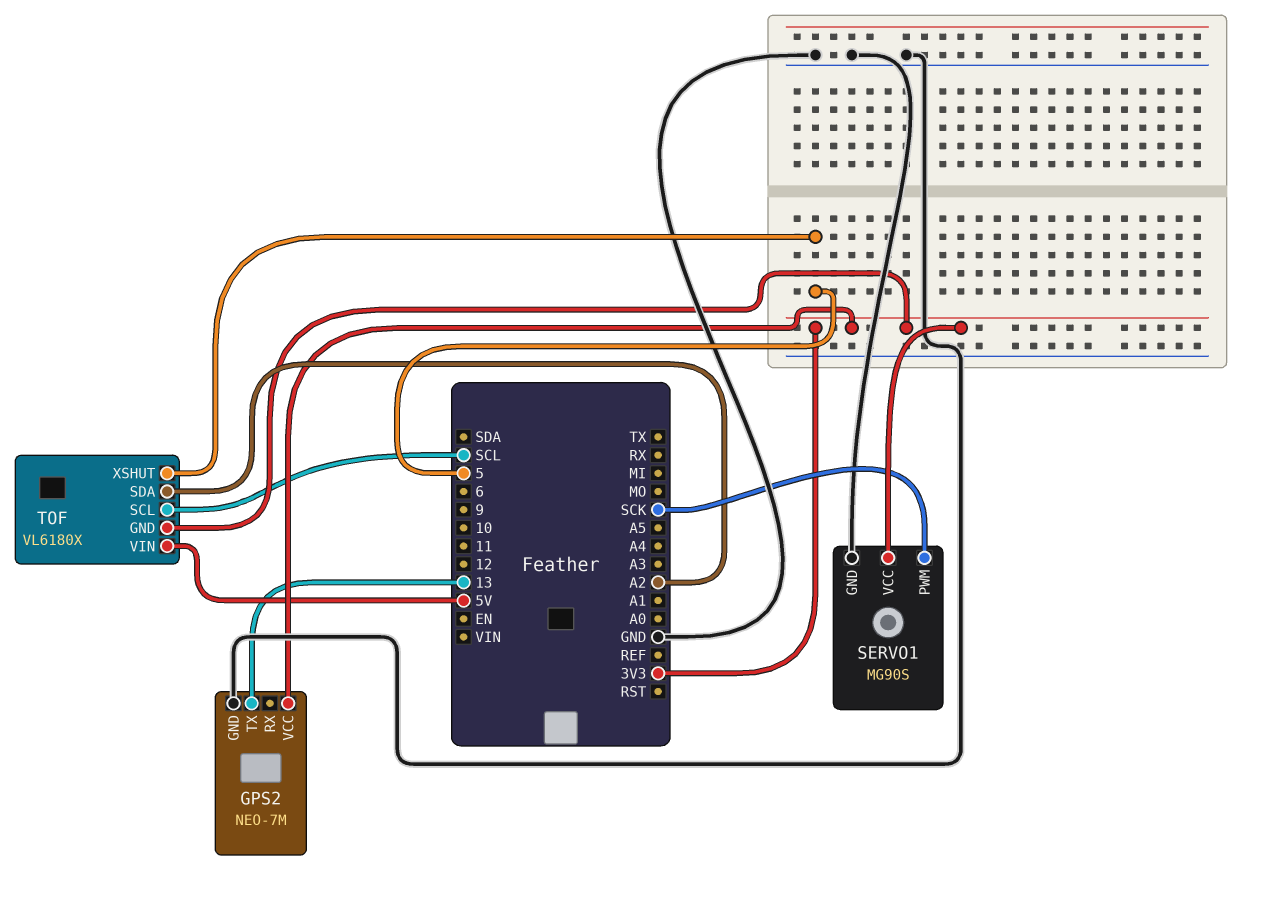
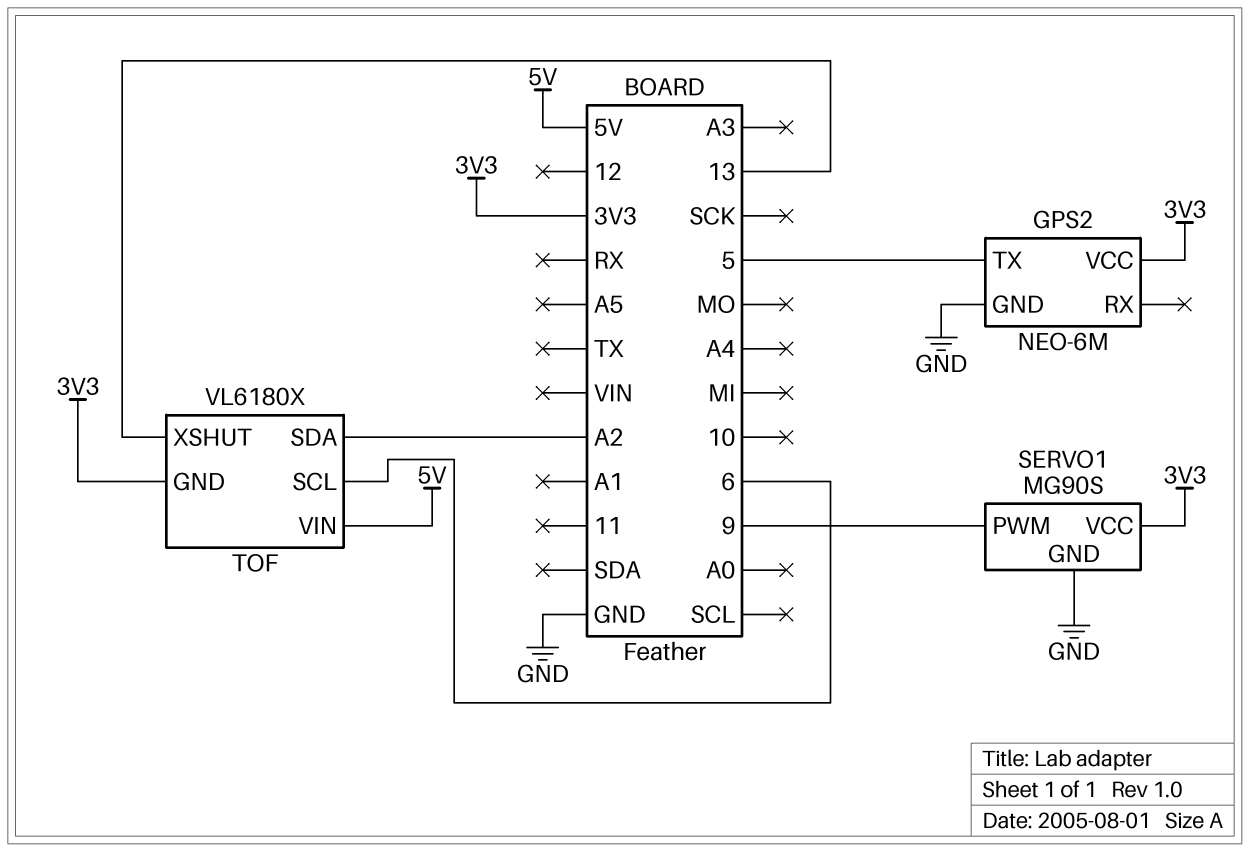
GPS2: NEO-7M -> NEO-6M
GPS2 pin TX: 13 -> 5
SERVO1 pin PWM: SCK -> 9
TOF pin SCL: SCL -> 6
TOF pin XSHUT: 5 -> 13

